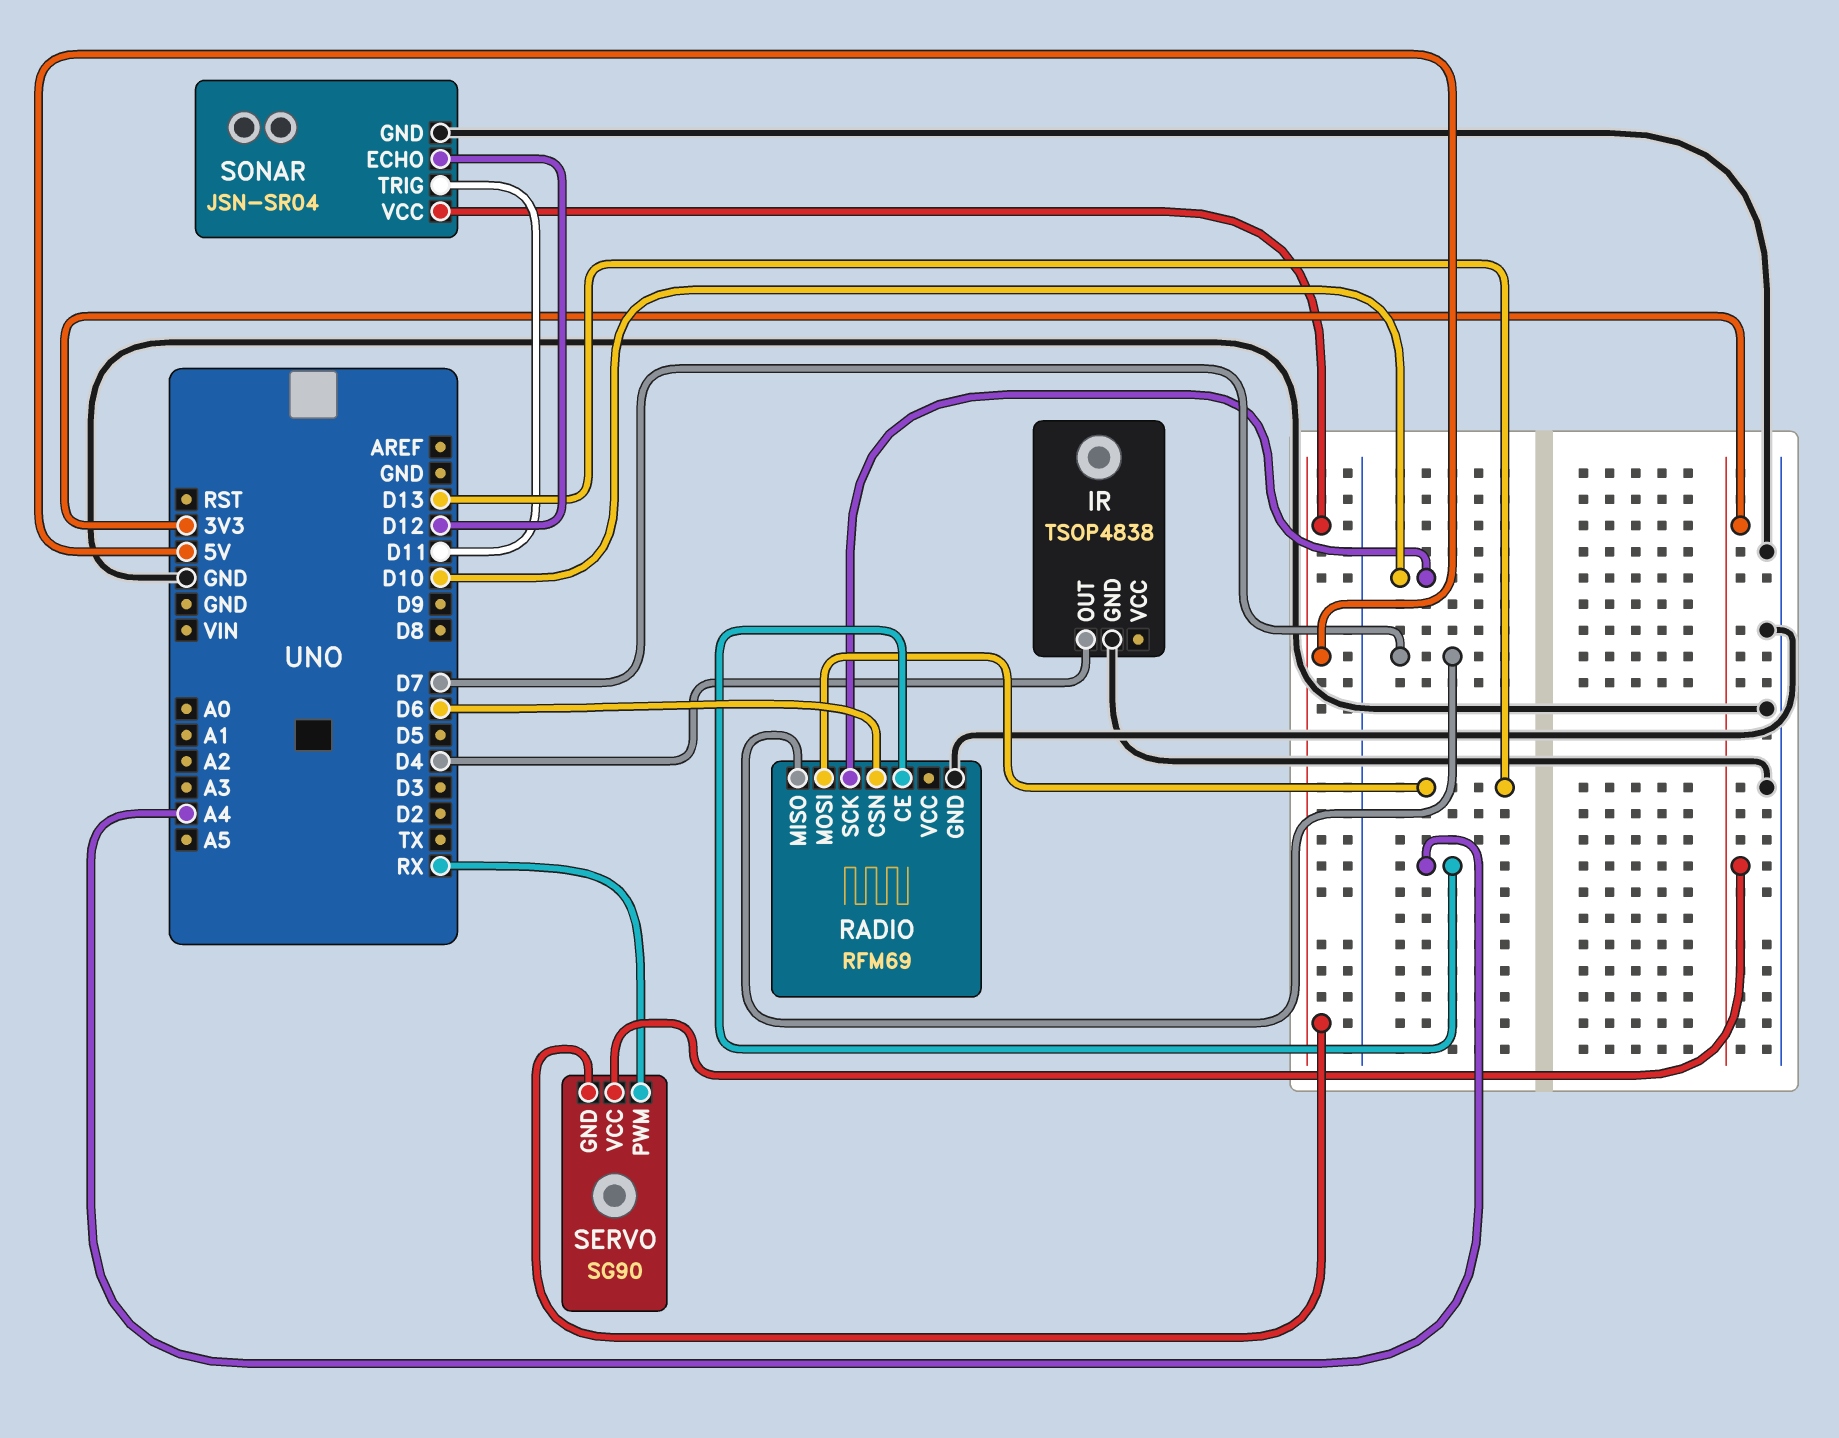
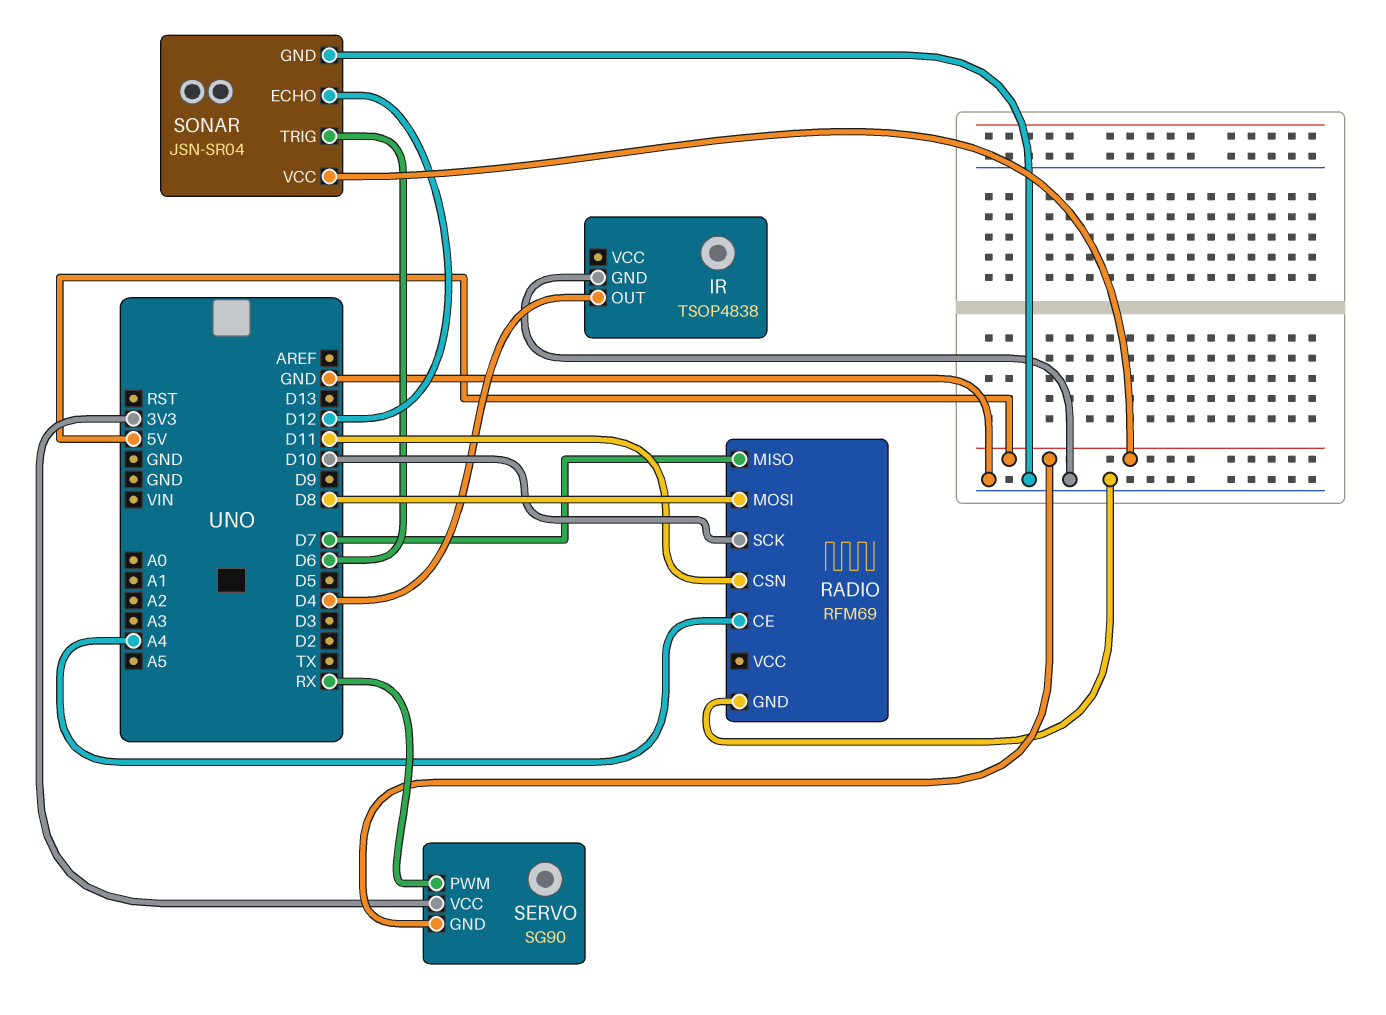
RADIO pin CSN: D6 -> D11
RADIO pin MOSI: D13 -> D8
SONAR pin TRIG: D11 -> D6

